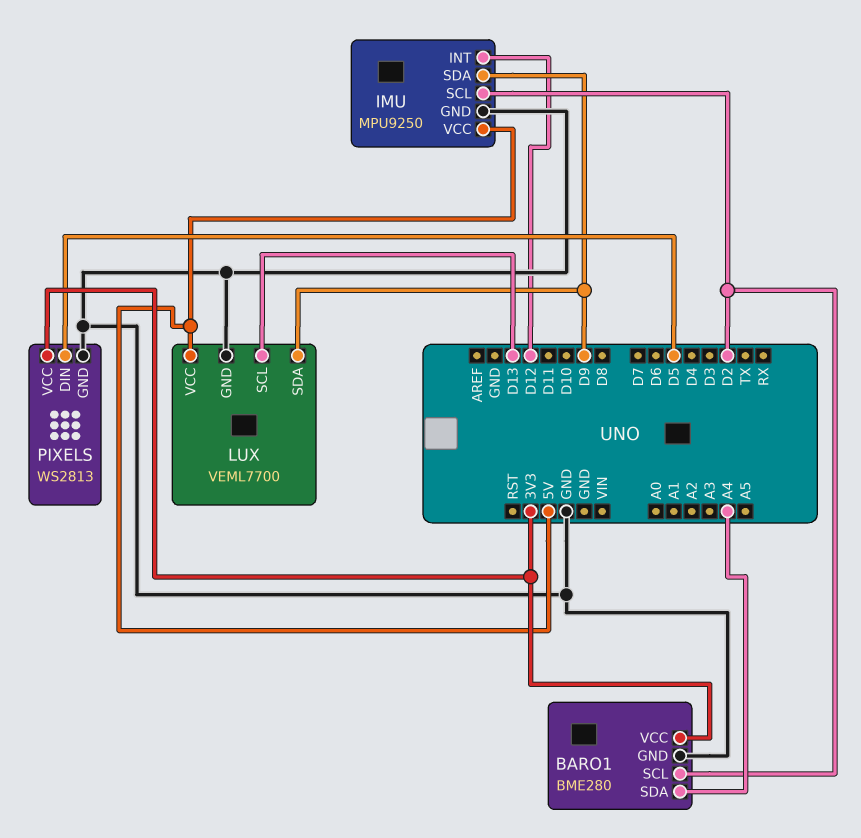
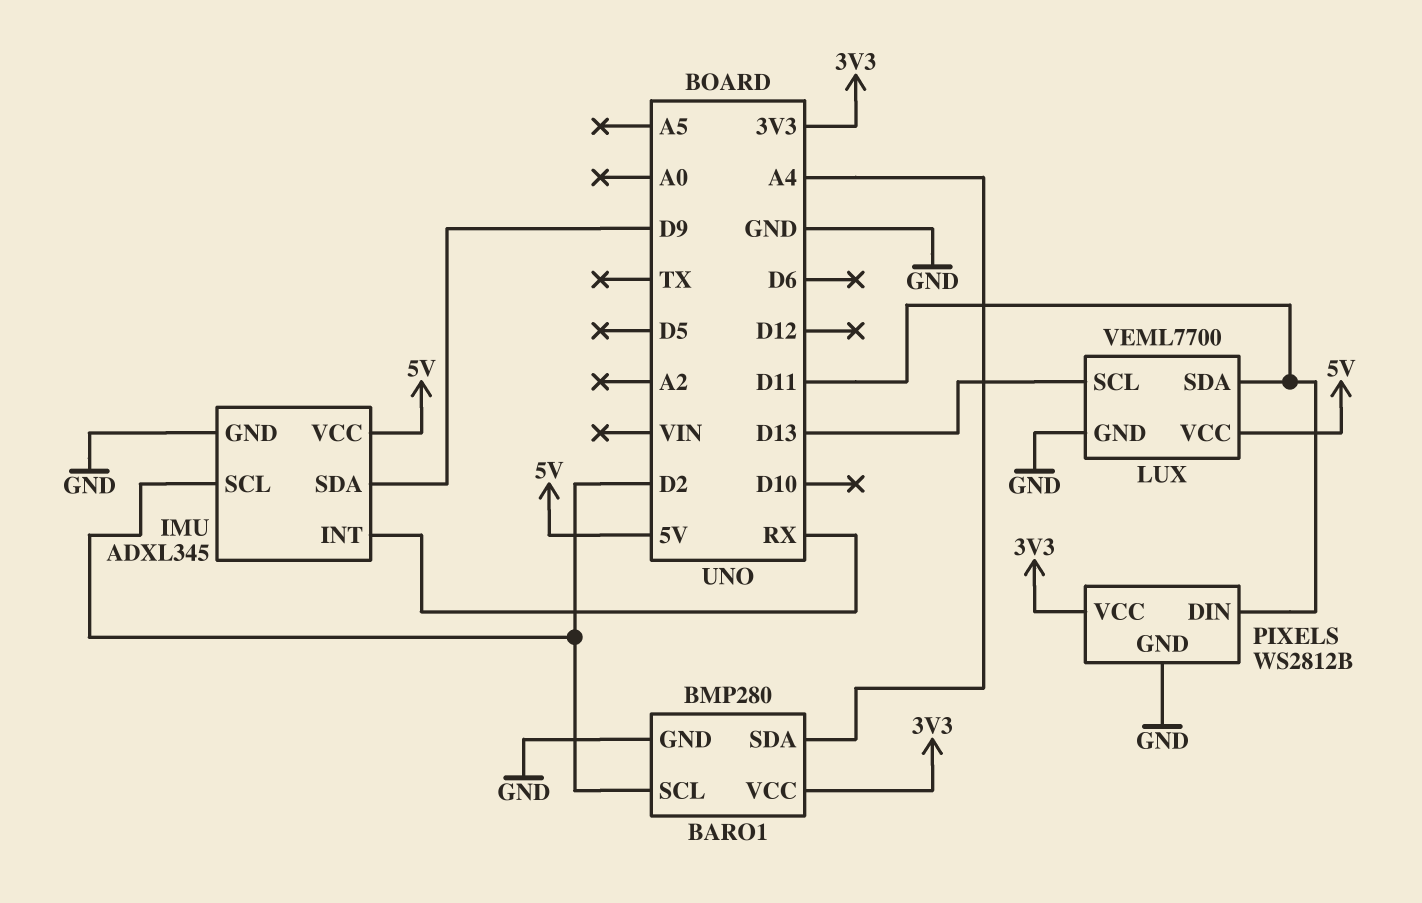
BARO1: BME280 -> BMP280
IMU: MPU9250 -> ADXL345
IMU pin INT: D12 -> RX
LUX pin SDA: D9 -> D11
PIXELS: WS2813 -> WS2812B
PIXELS pin DIN: D5 -> D11

